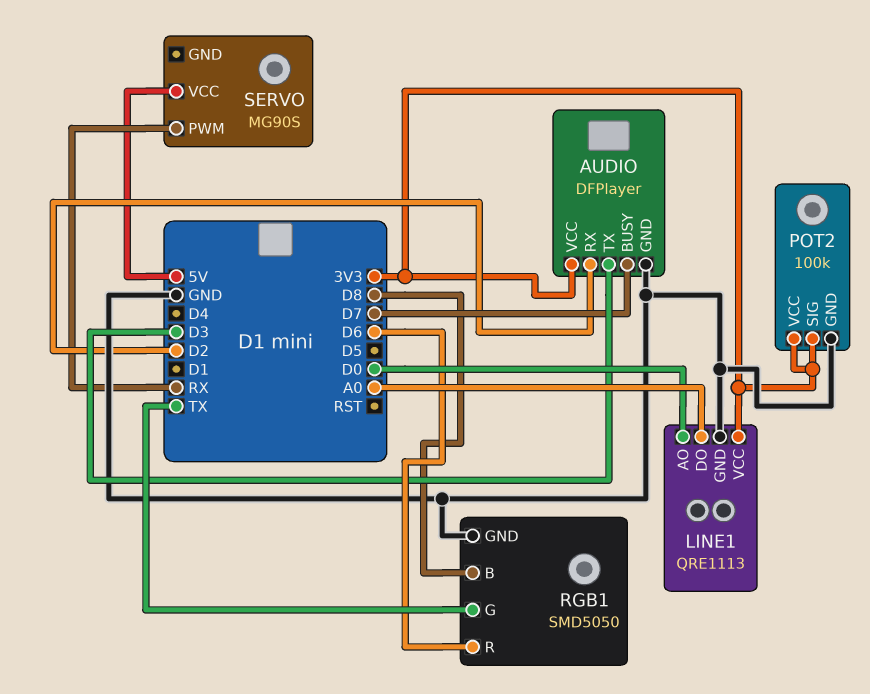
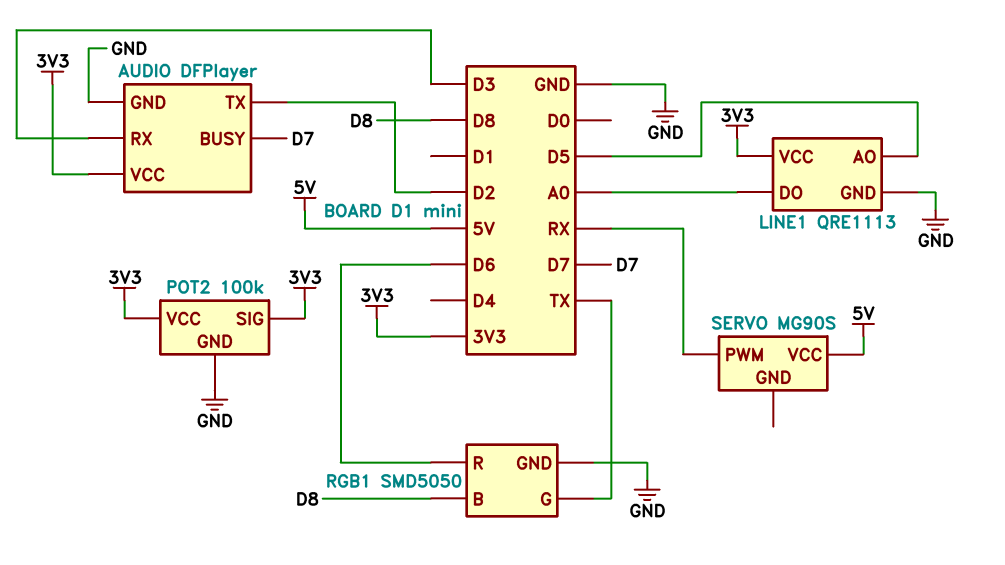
AUDIO pin RX: D2 -> D3
AUDIO pin TX: D3 -> D2
LINE1 pin AO: D0 -> D5

